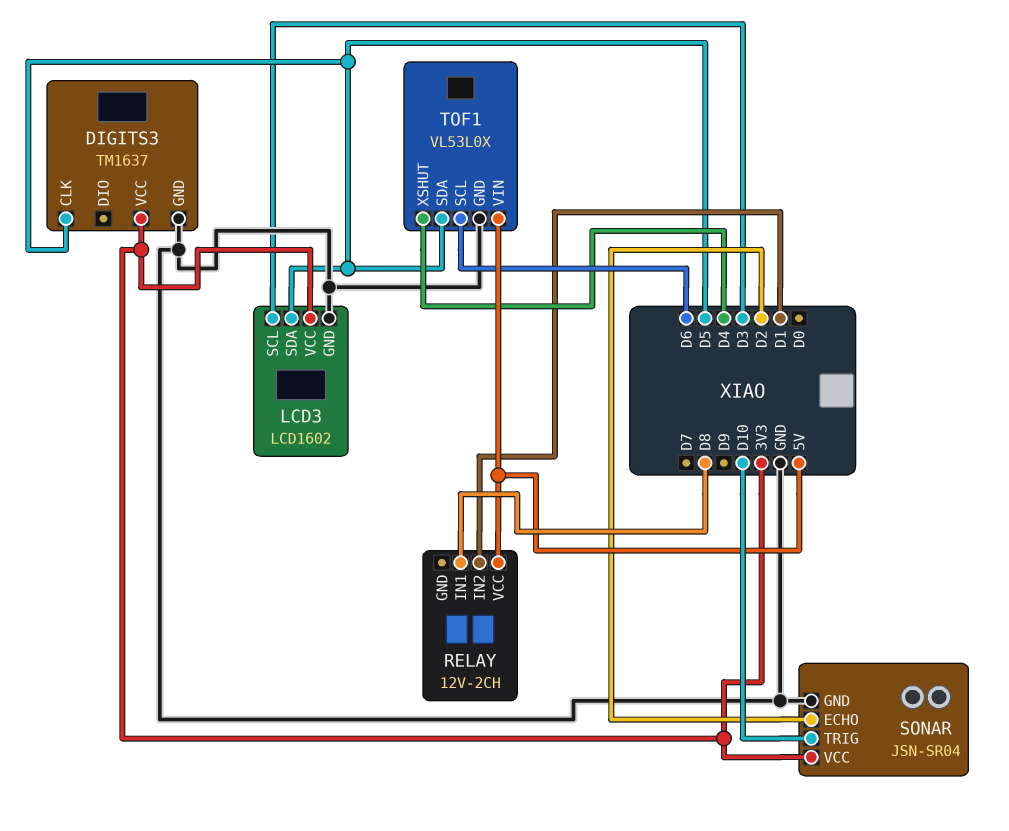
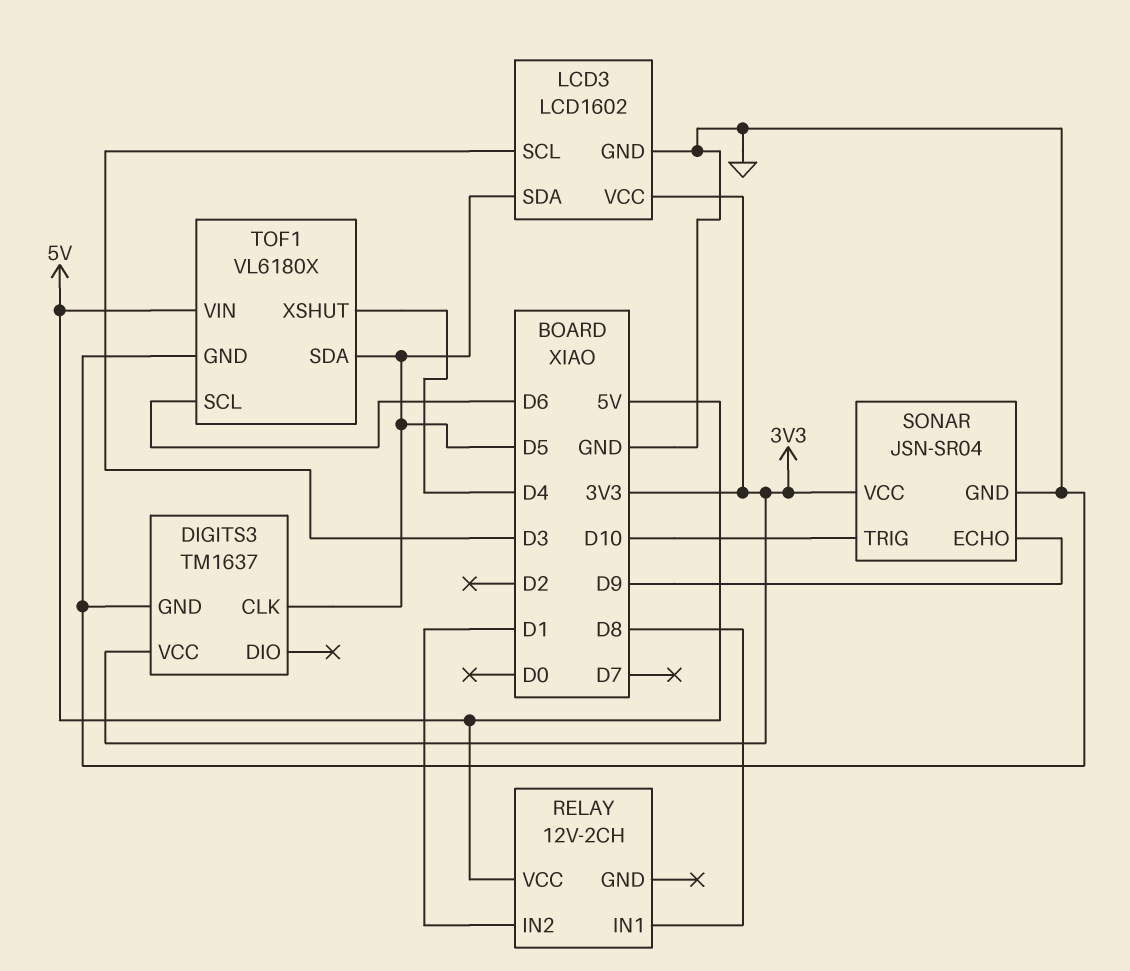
SONAR pin ECHO: D2 -> D9
TOF1: VL53L0X -> VL6180X

